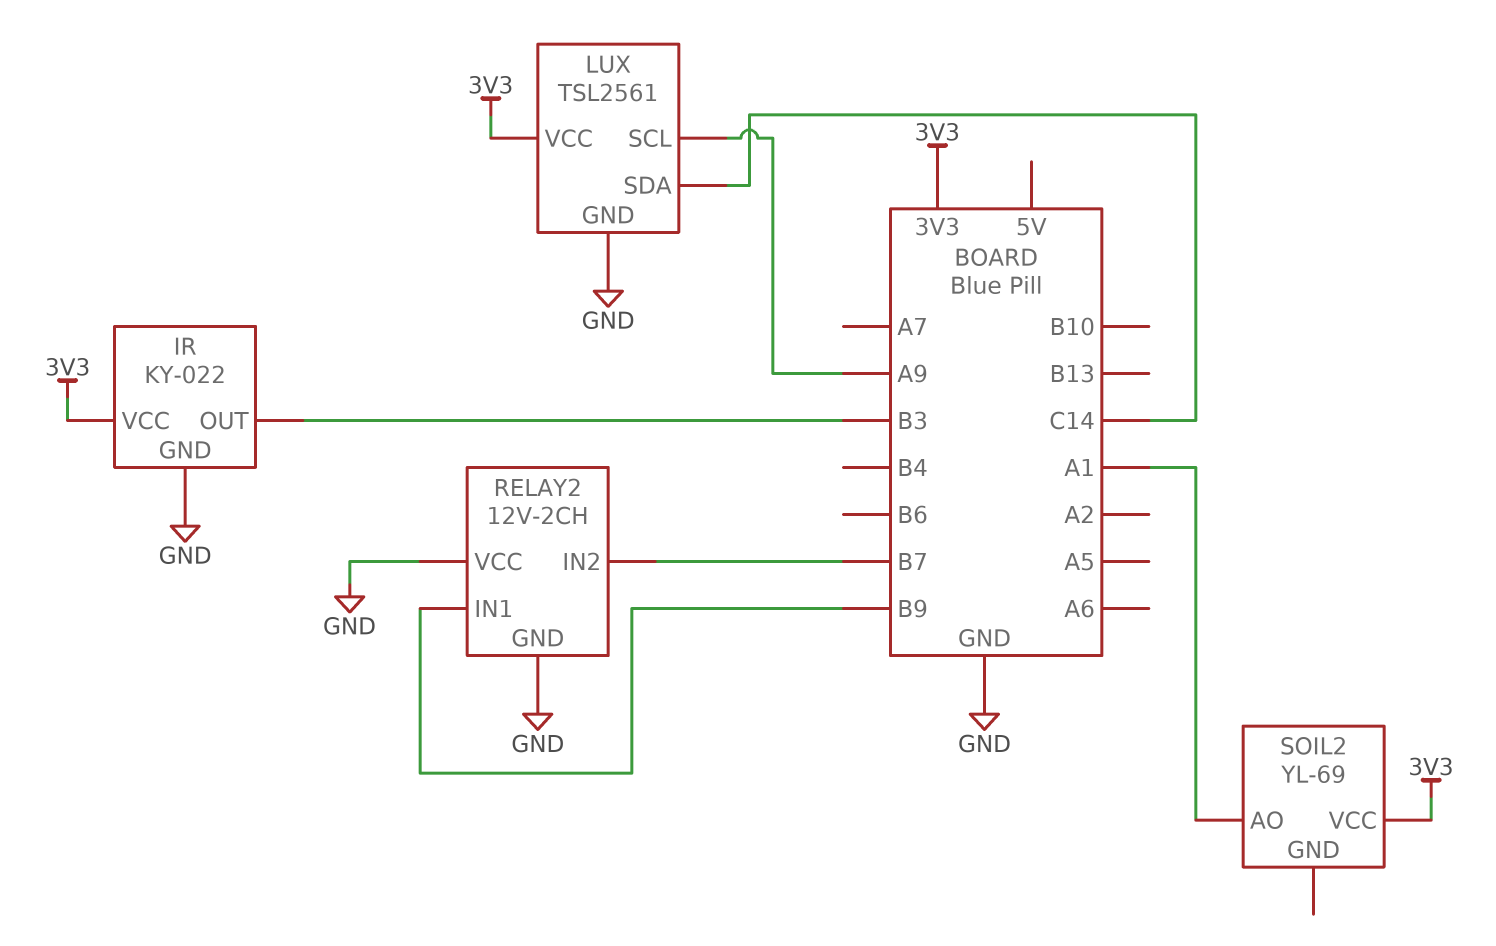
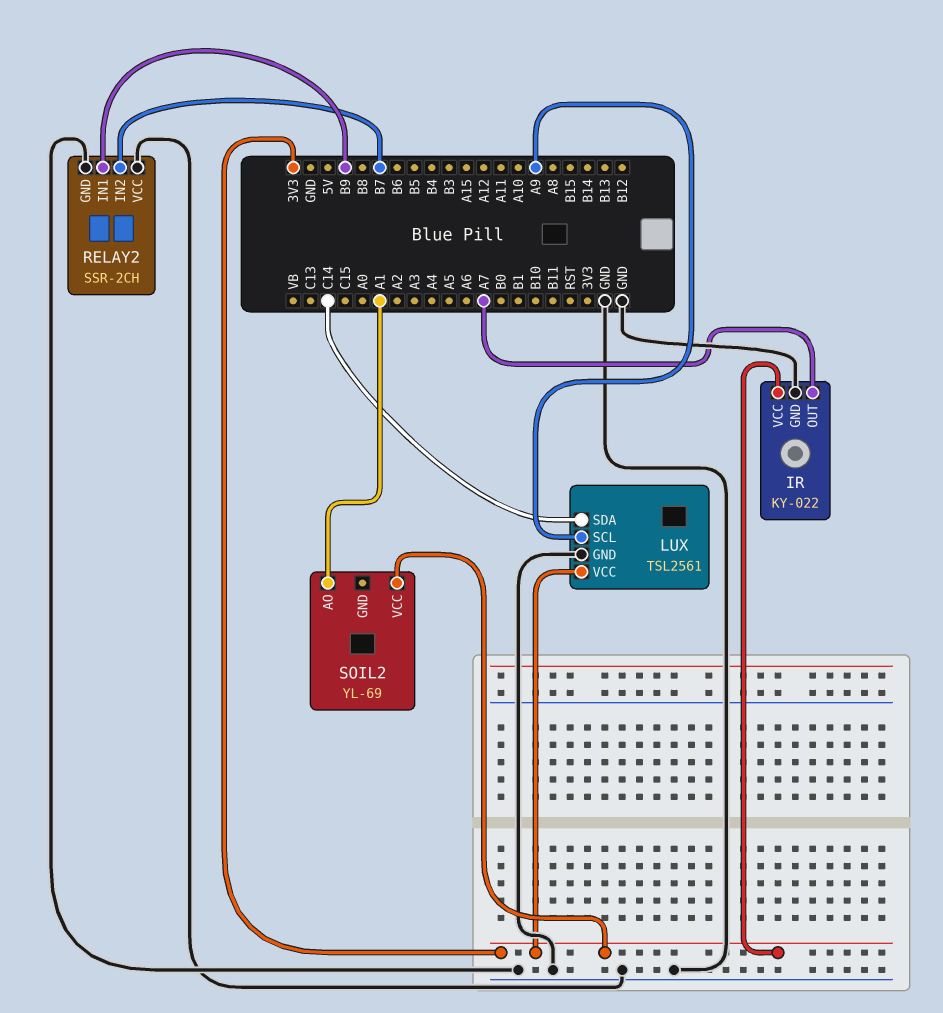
IR pin OUT: B3 -> A7
RELAY2: 12V-2CH -> SSR-2CH

